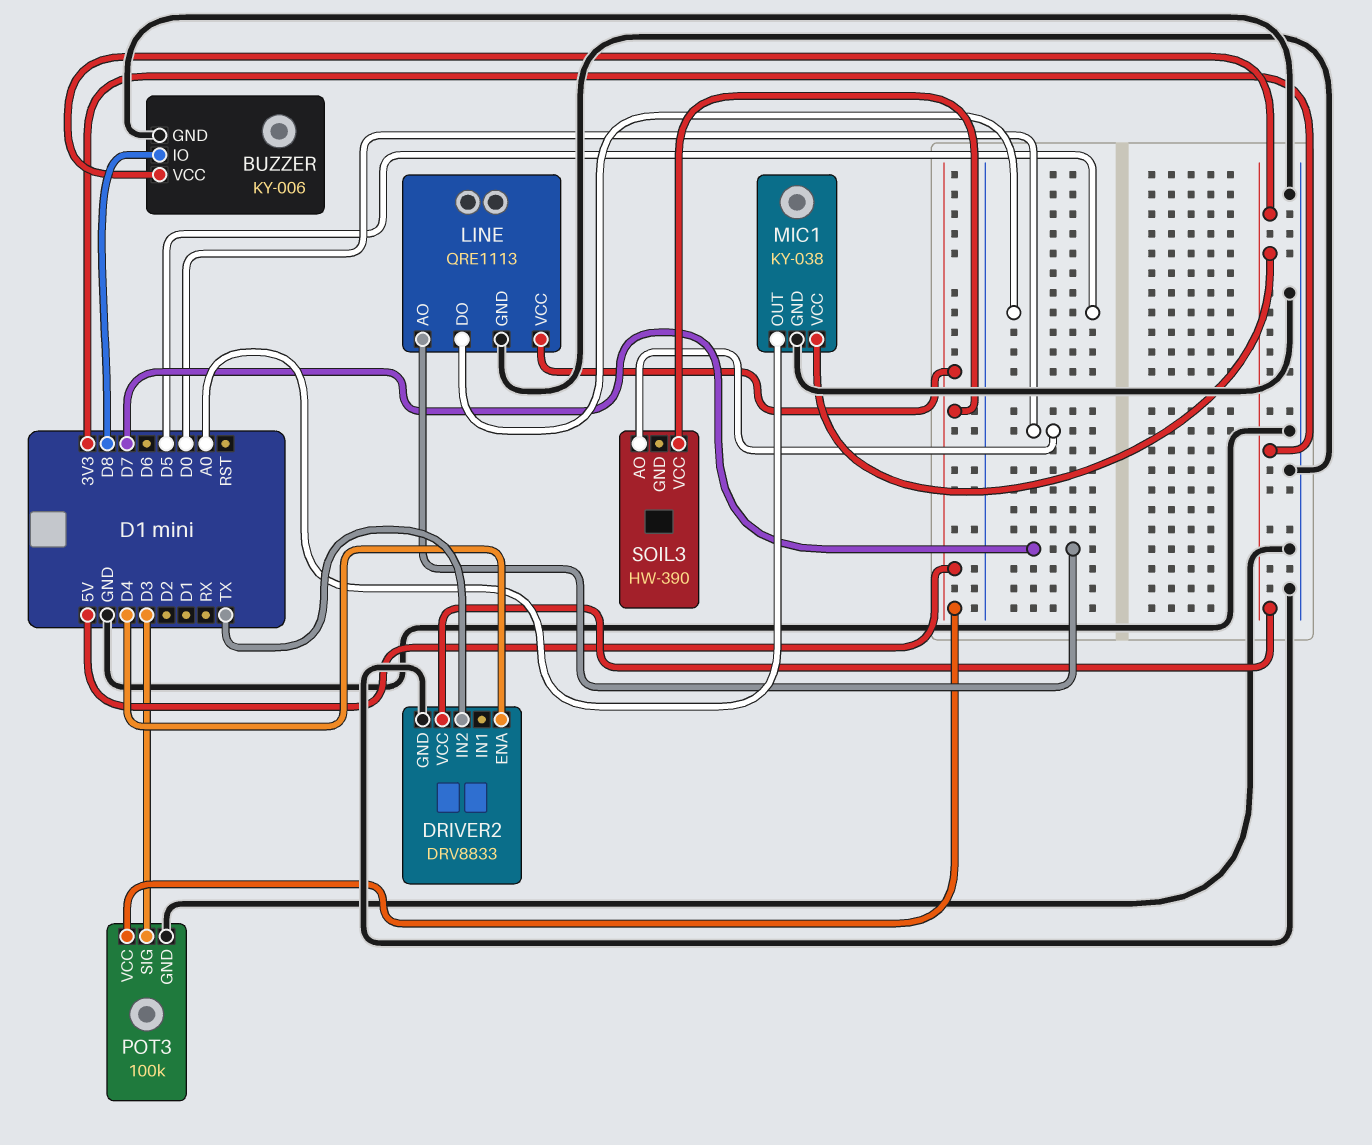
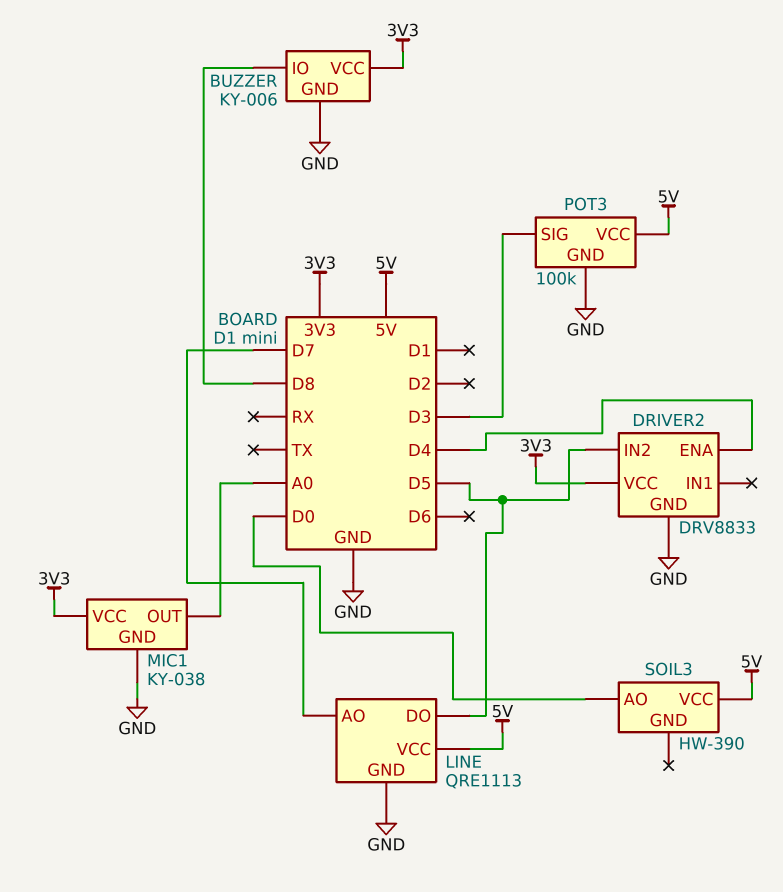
DRIVER2 pin IN2: TX -> D5

